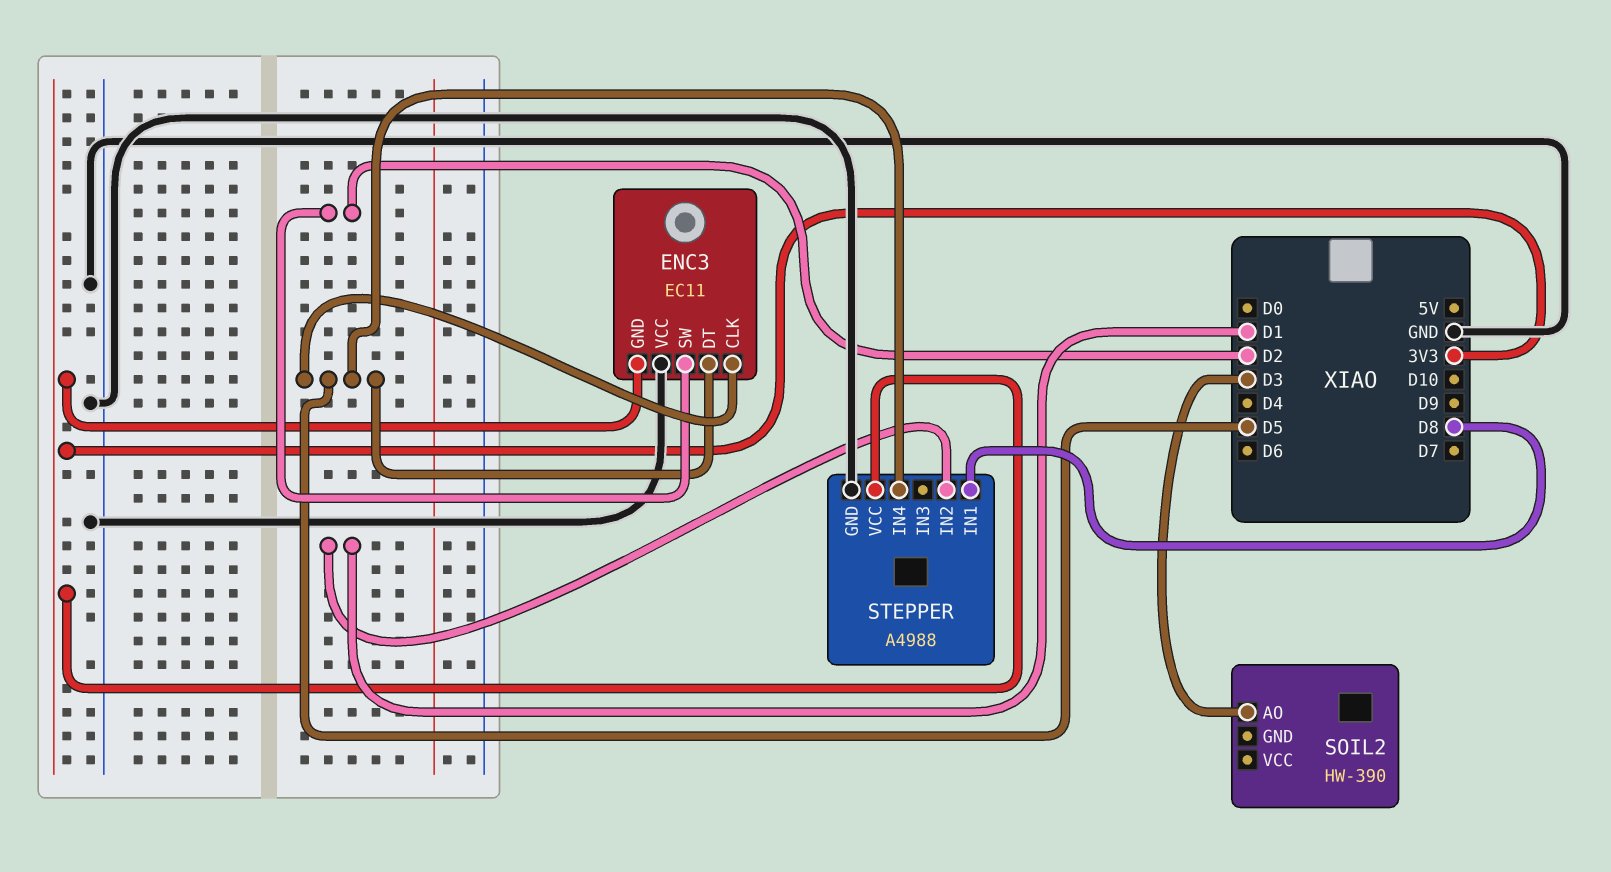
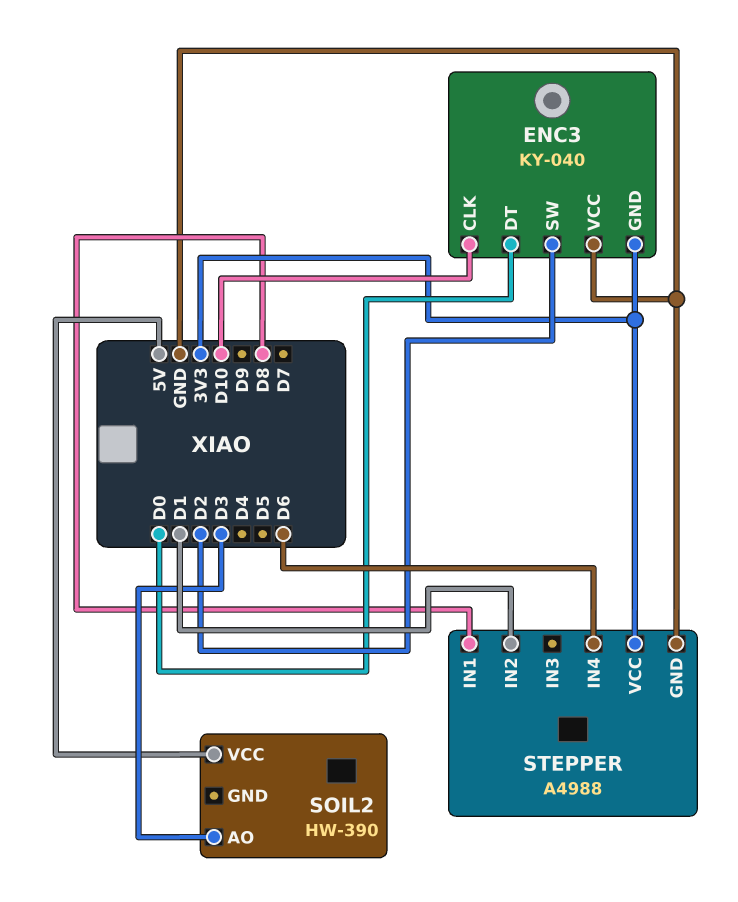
ENC3: EC11 -> KY-040
ENC3 pin CLK: D5 -> D10
ENC3 pin DT: D5 -> D0
SOIL2 pin VCC: none -> 5V
STEPPER pin IN4: D5 -> D6

